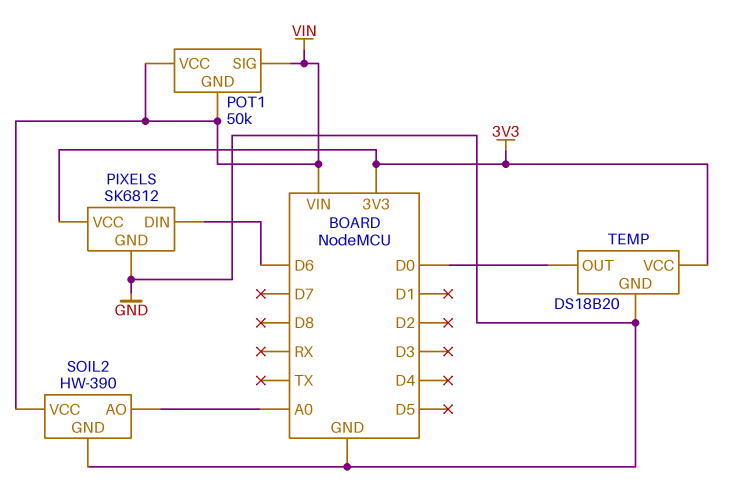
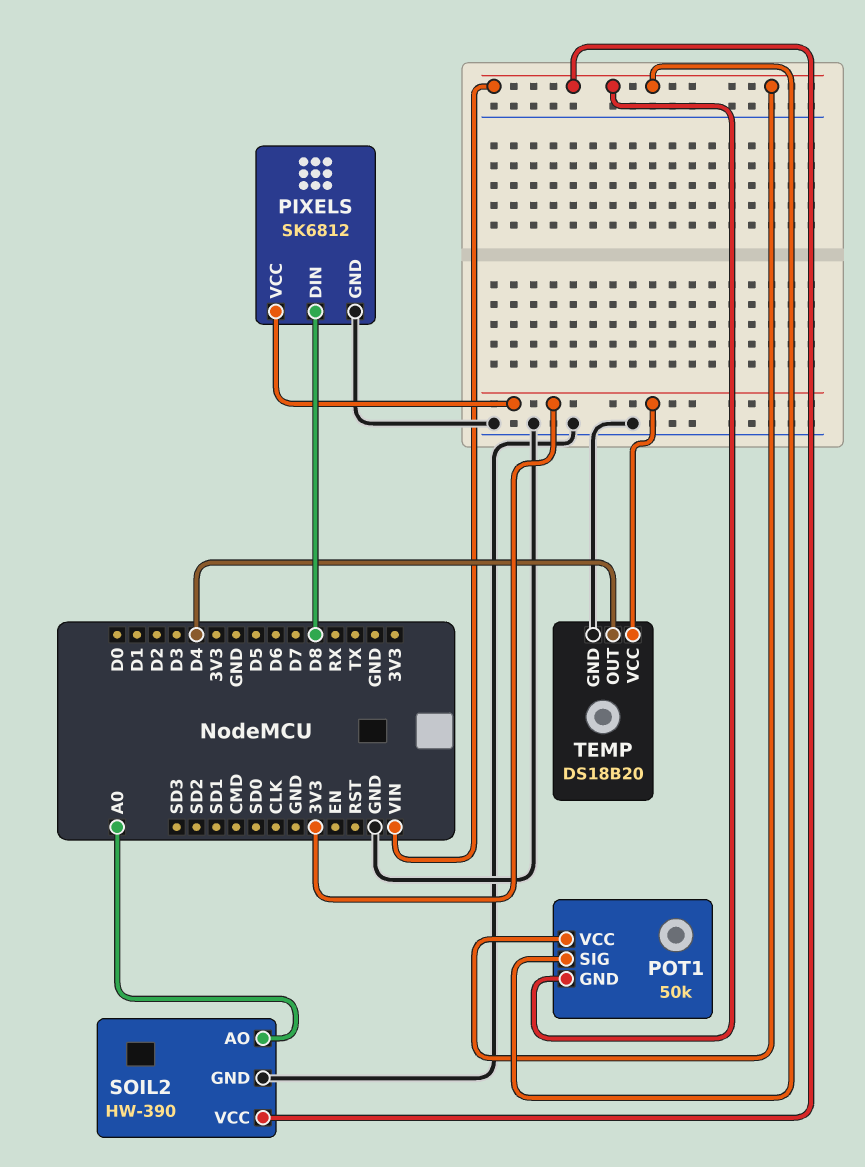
PIXELS pin DIN: D6 -> D8
TEMP pin OUT: D0 -> D4

